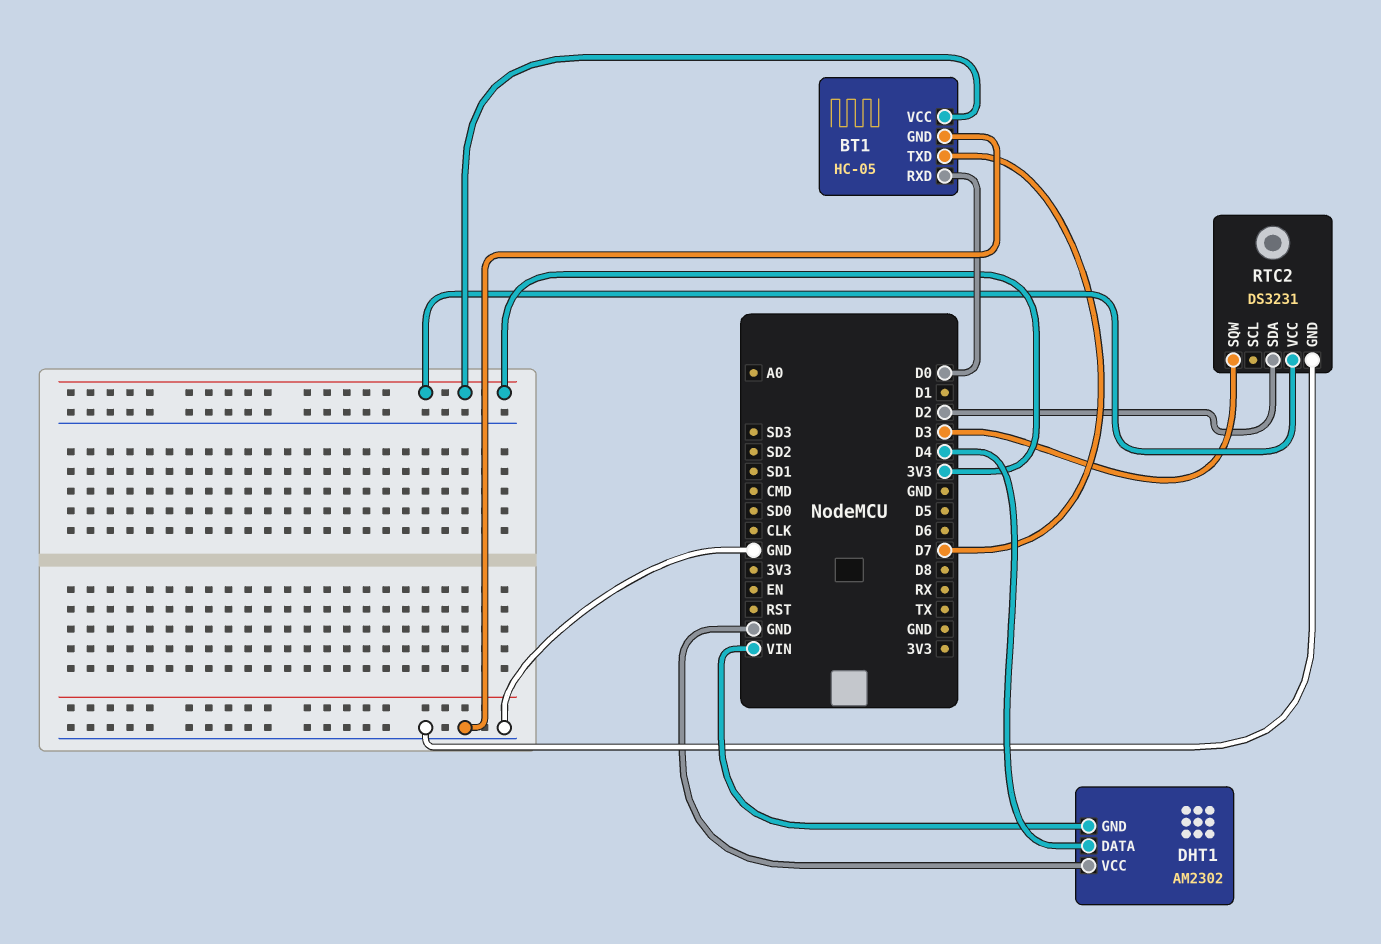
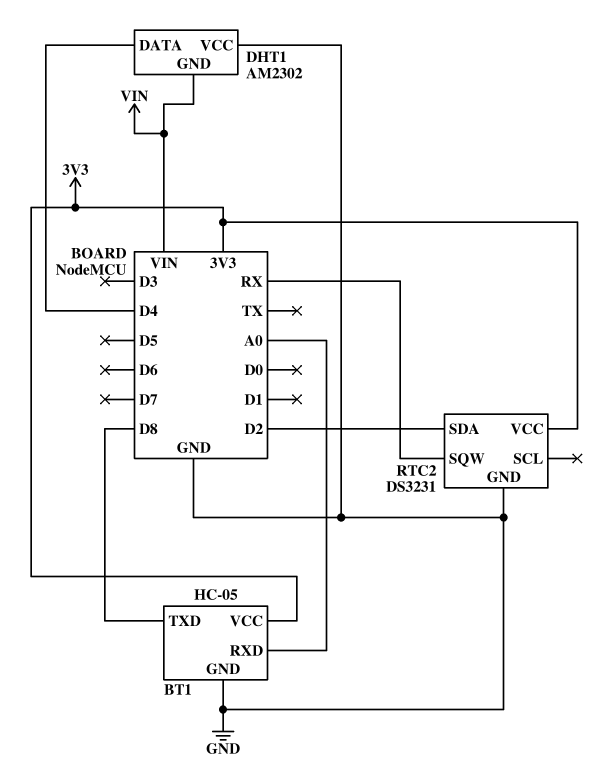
BT1 pin RXD: D0 -> A0
BT1 pin TXD: D7 -> D8
RTC2 pin SQW: D3 -> RX

